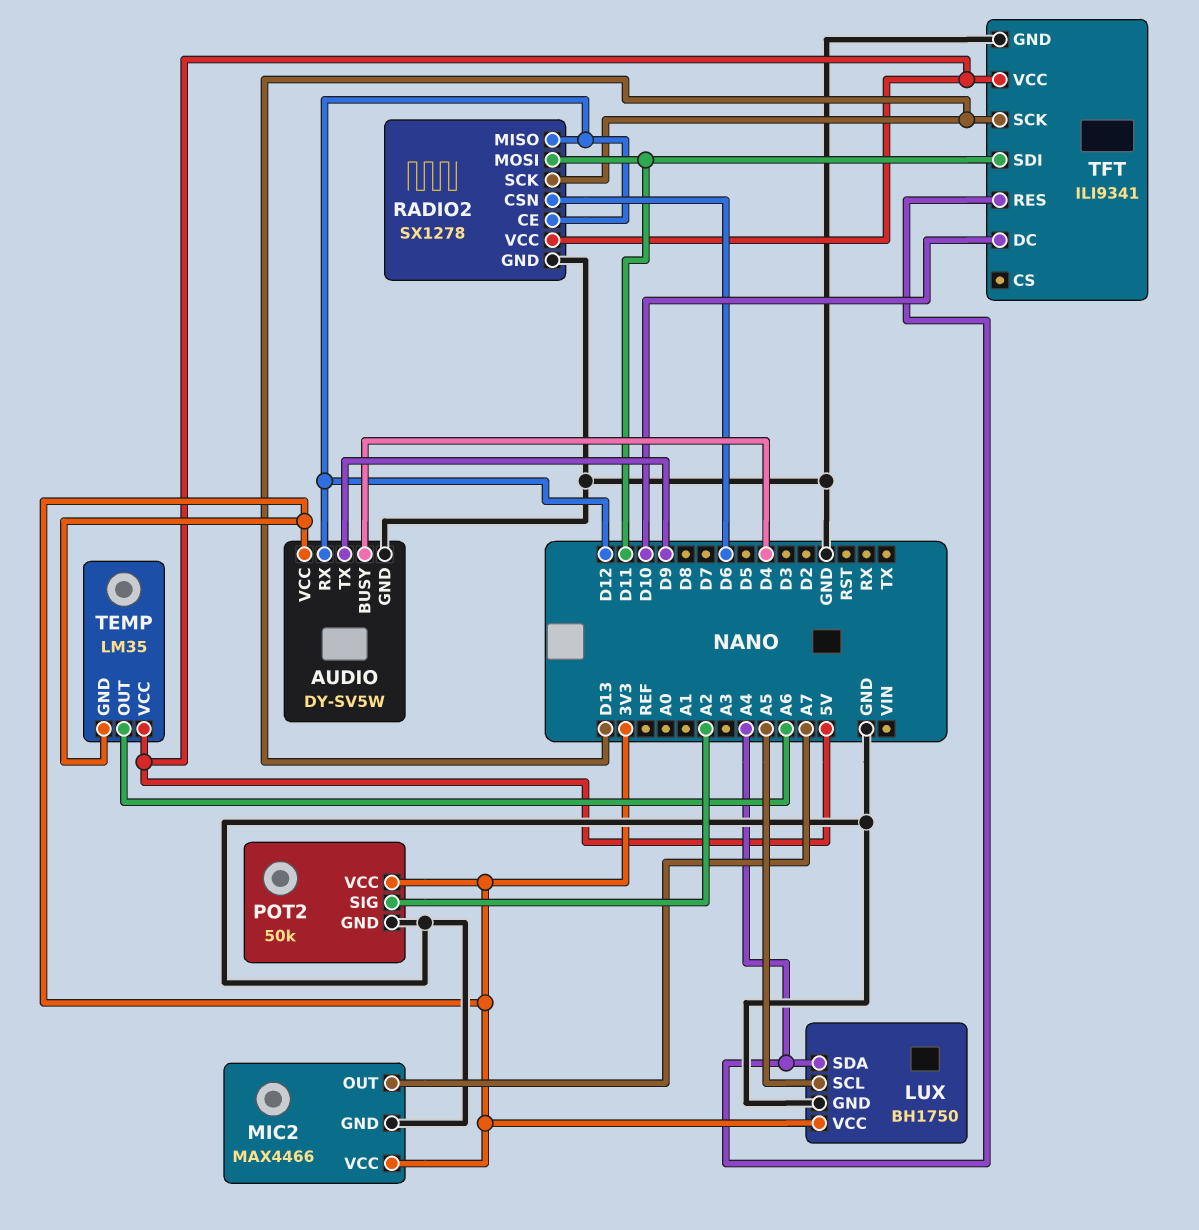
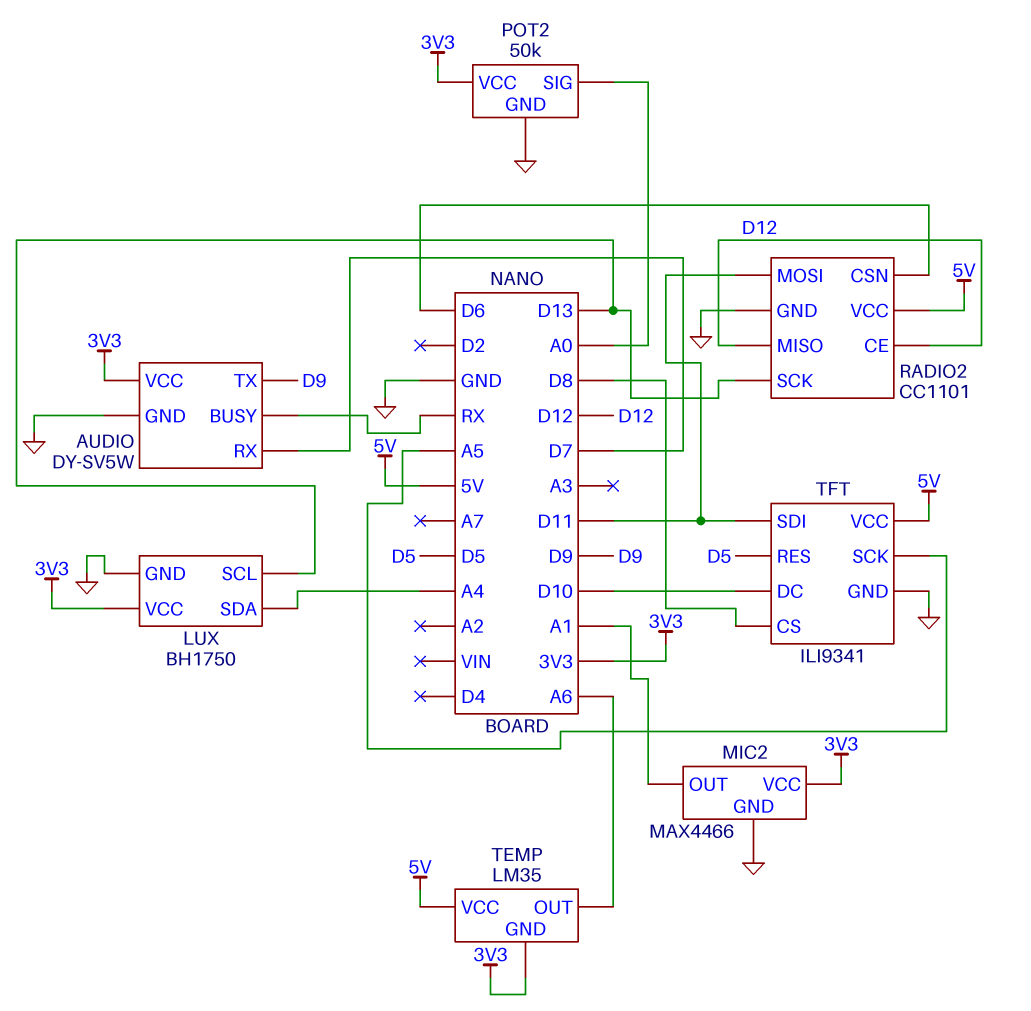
AUDIO pin BUSY: D4 -> RX
AUDIO pin RX: D12 -> D7
LUX pin SCL: A5 -> D13
MIC2 pin OUT: A7 -> A1
POT2 pin SIG: A2 -> A0
RADIO2: SX1278 -> CC1101
TFT pin CS: none -> D8
TFT pin RES: A4 -> D5
TFT pin SCK: D13 -> A5

